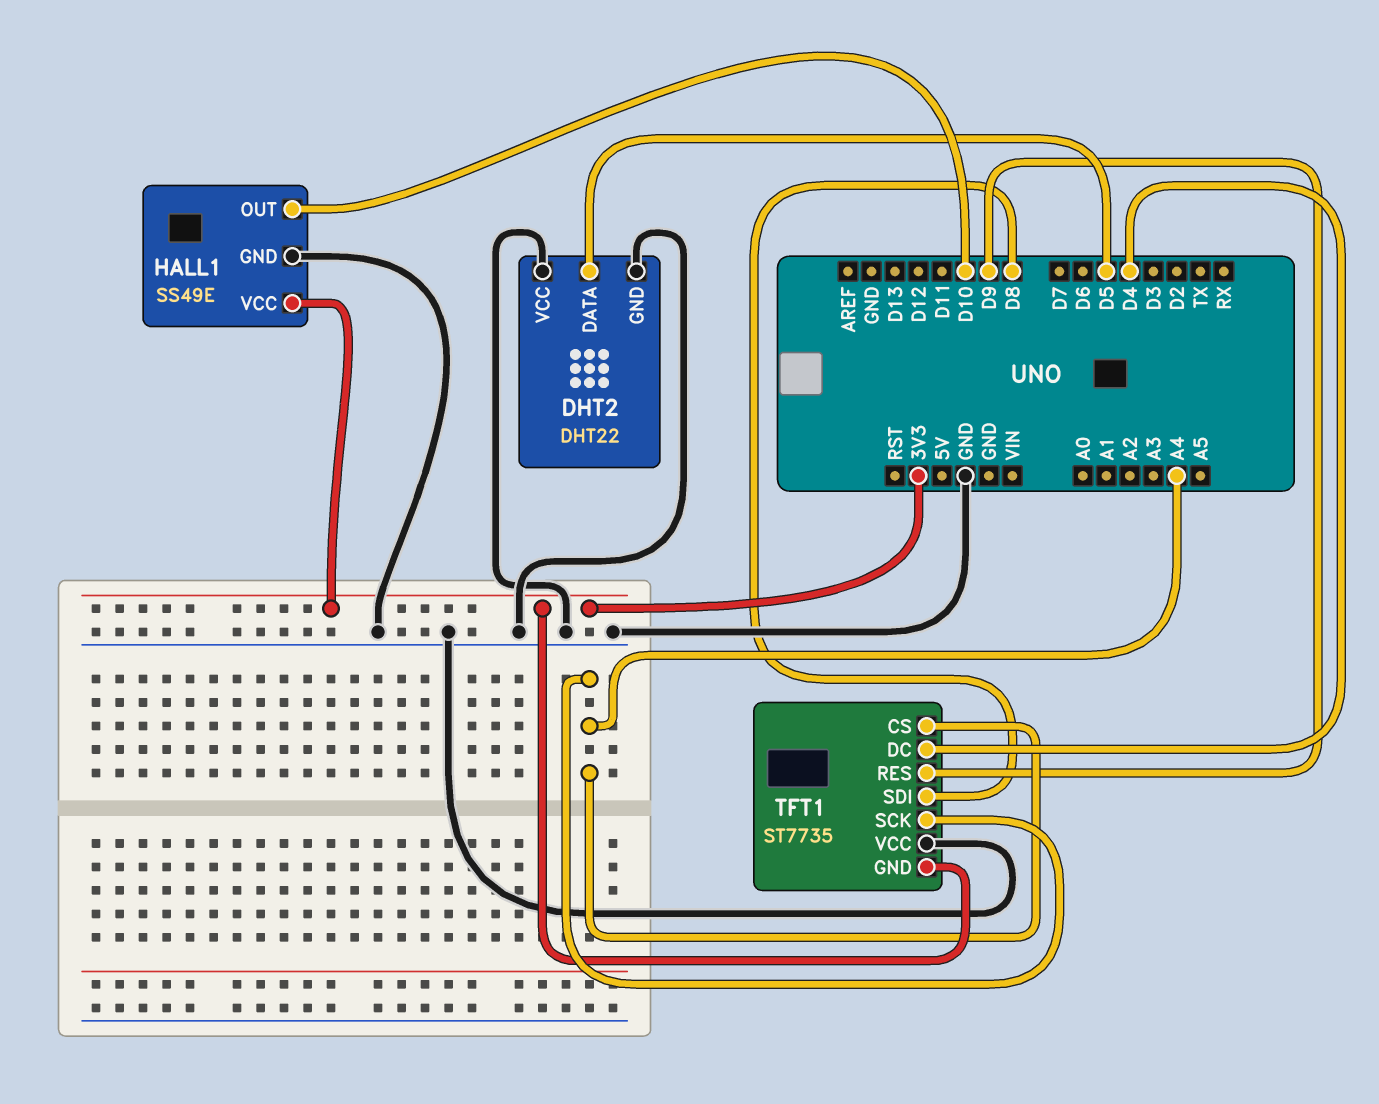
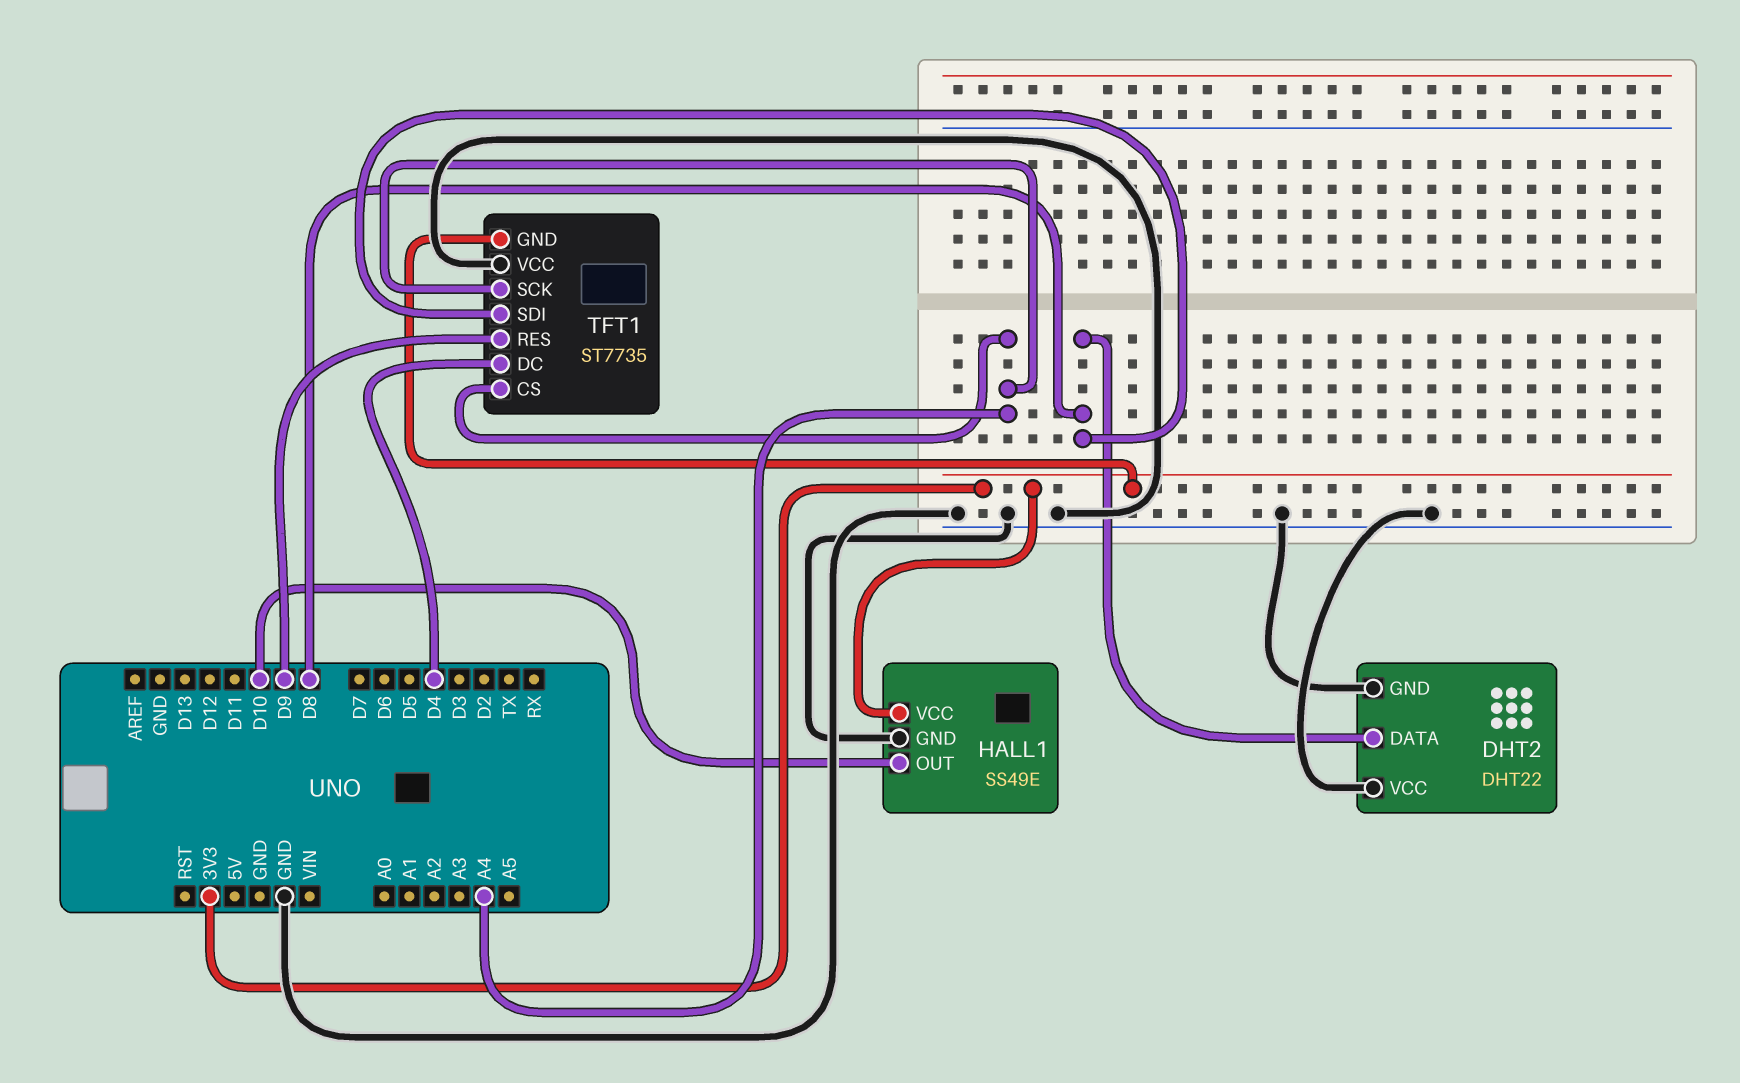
DHT2 pin DATA: D5 -> D8

